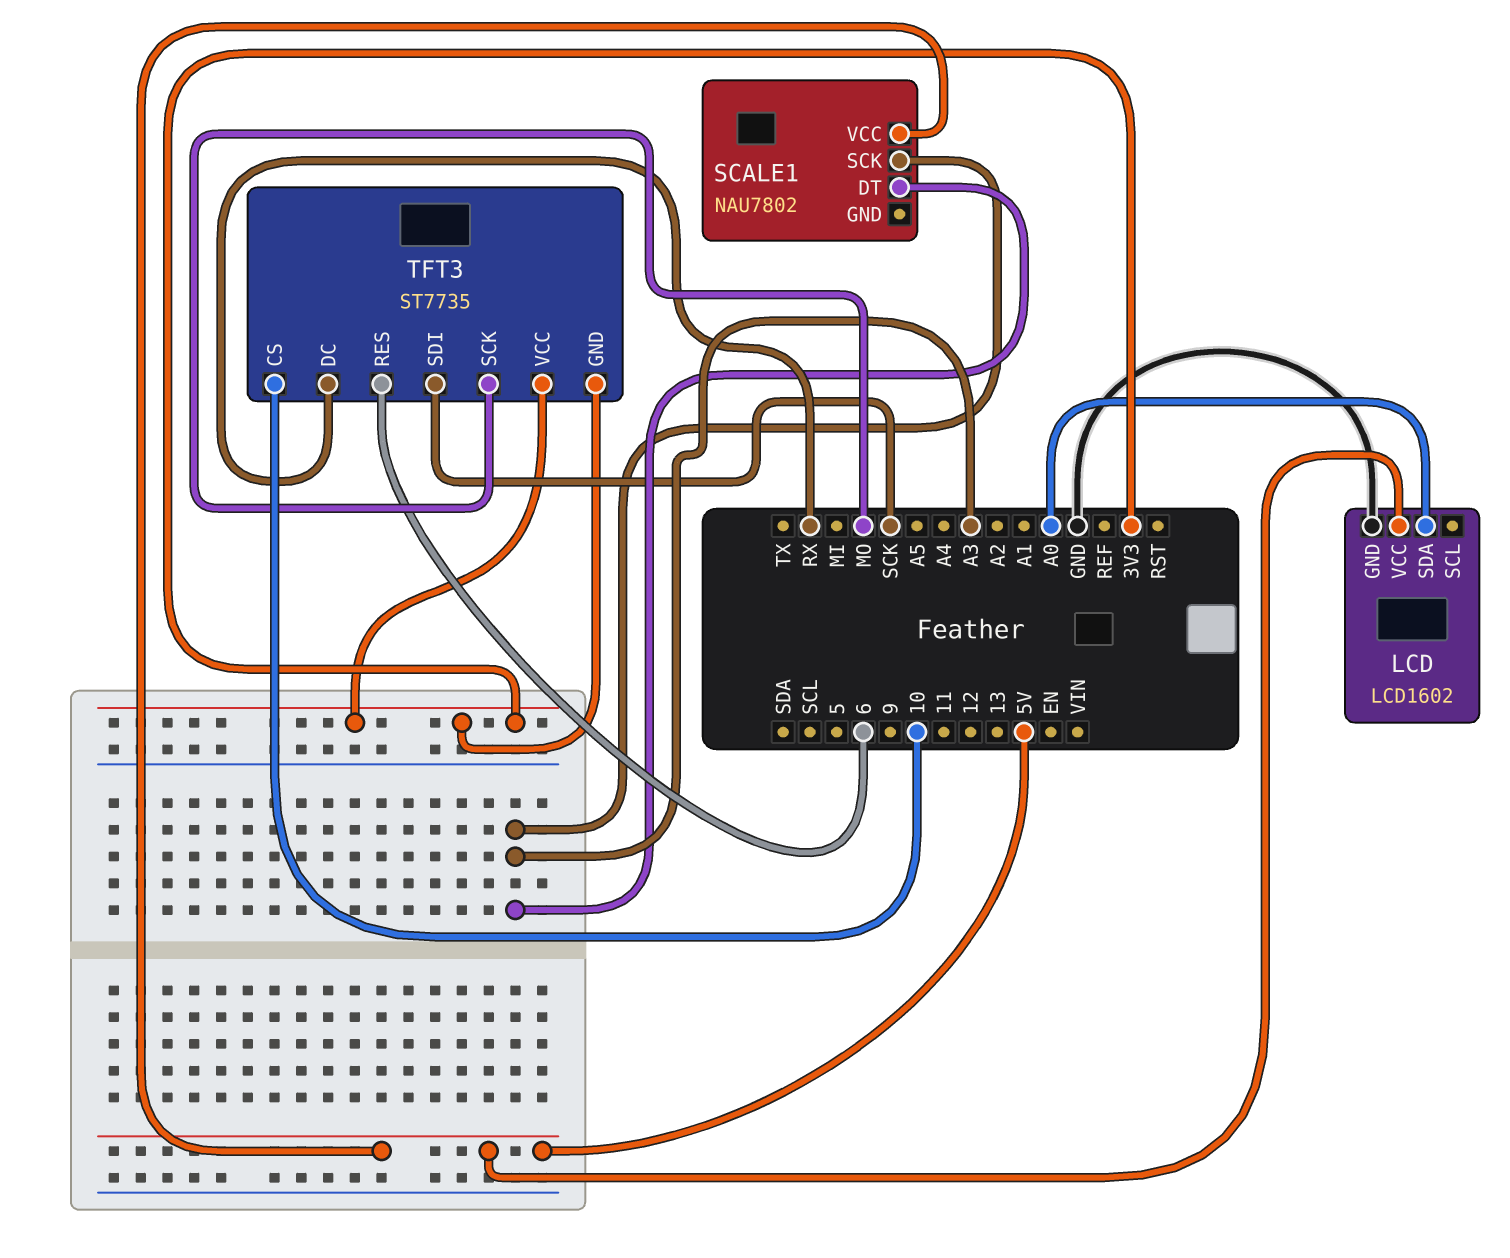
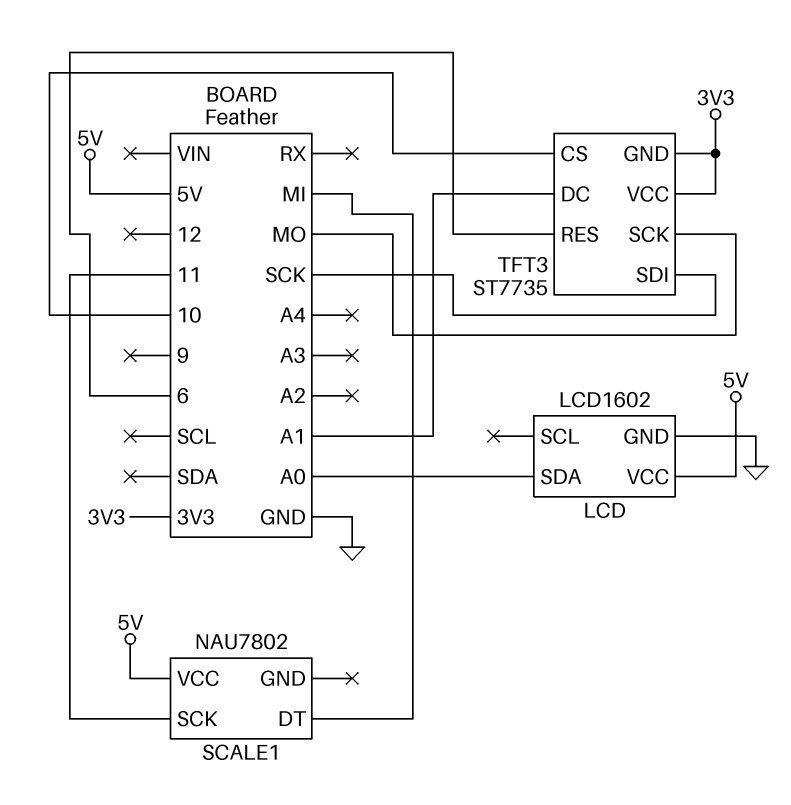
SCALE1 pin DT: A3 -> MI
SCALE1 pin SCK: A3 -> 11
TFT3 pin DC: RX -> A1

